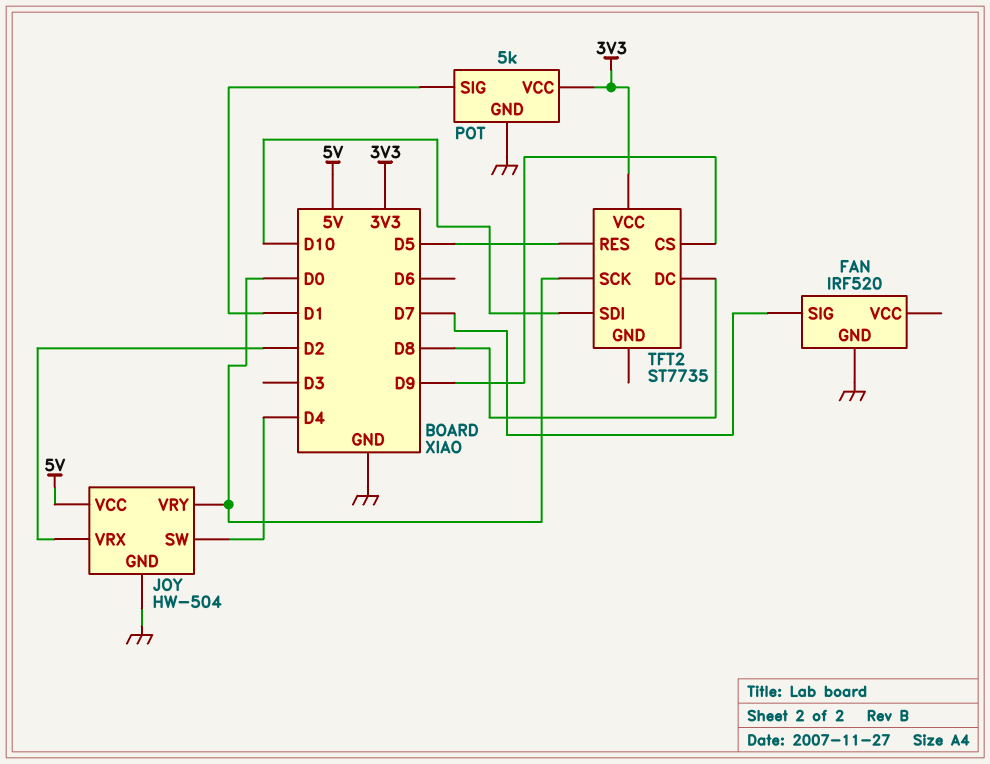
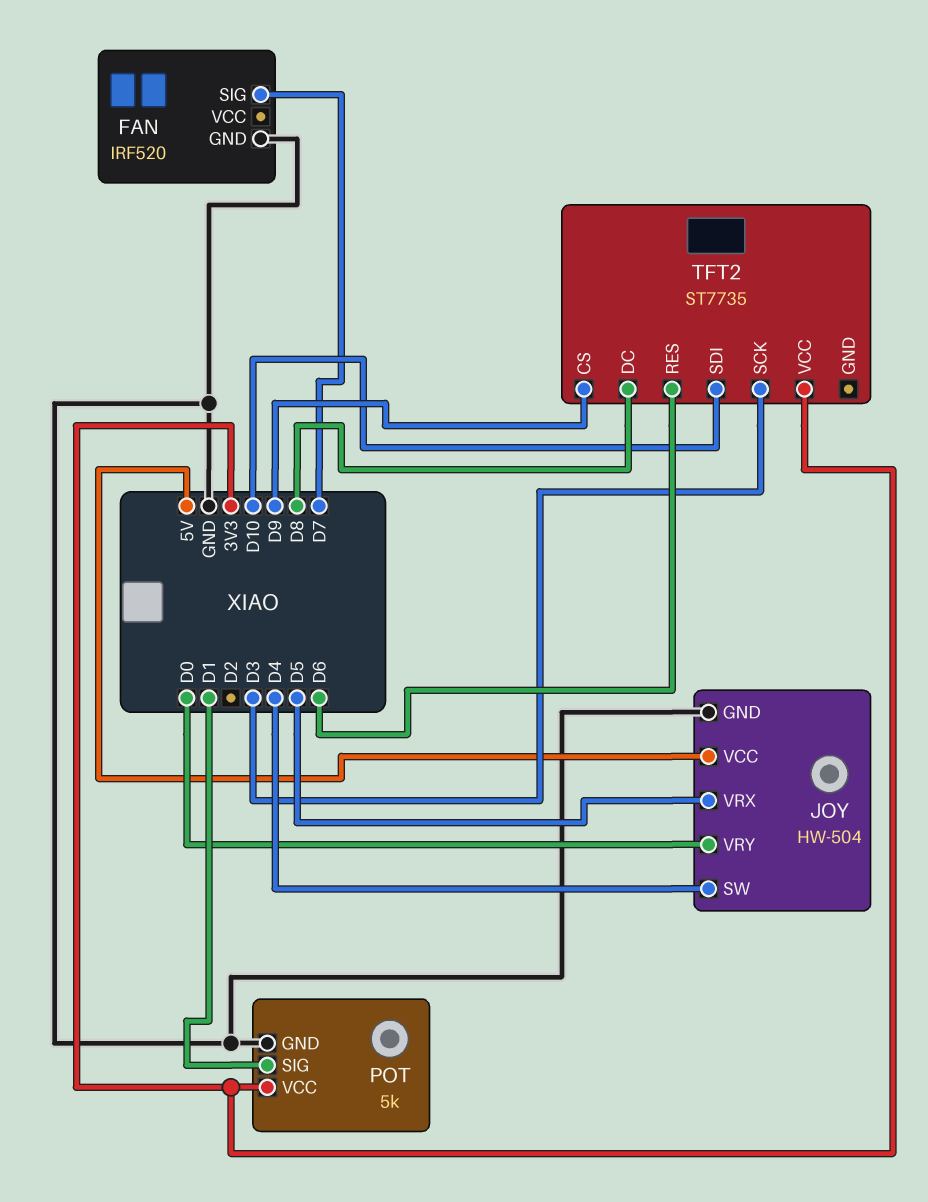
JOY pin VRX: D2 -> D5
TFT2 pin RES: D5 -> D6
TFT2 pin SCK: D0 -> D3

